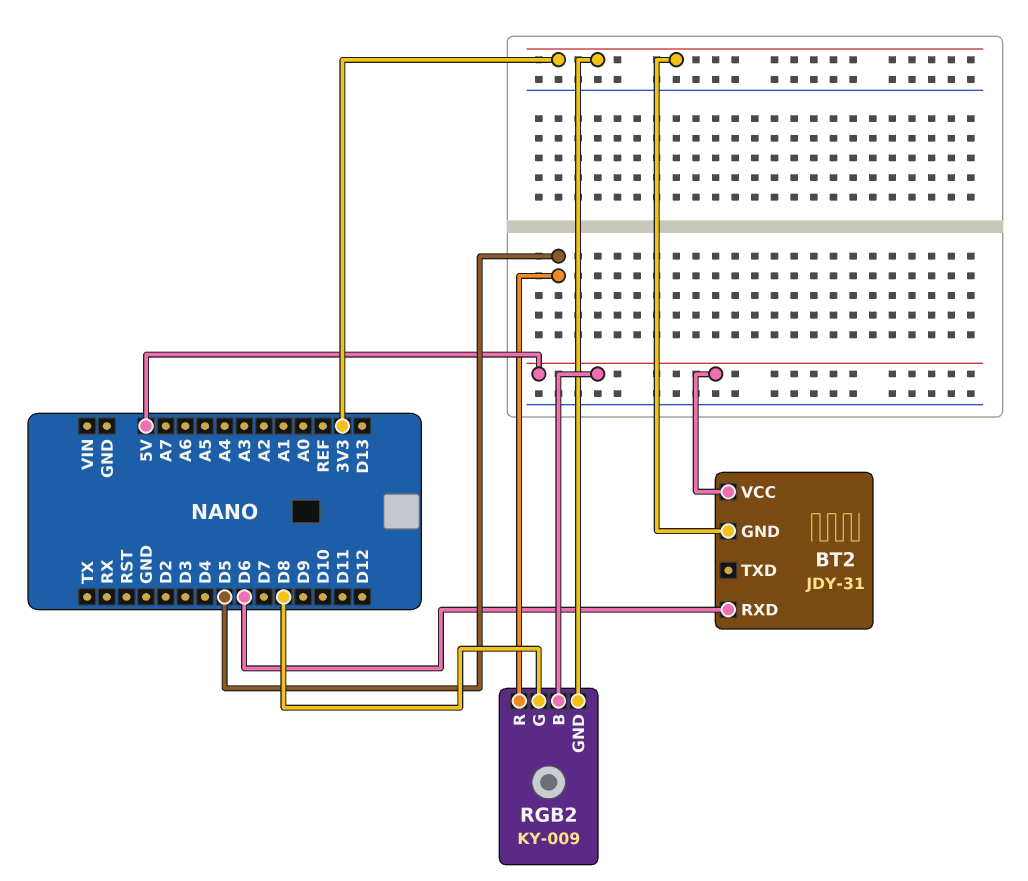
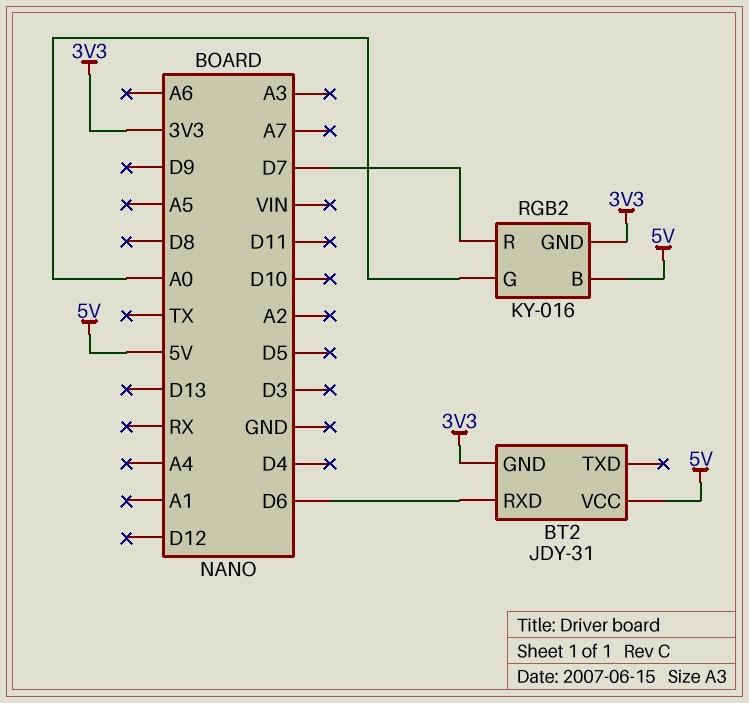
RGB2: KY-009 -> KY-016
RGB2 pin G: D8 -> A0
RGB2 pin R: D5 -> D7

